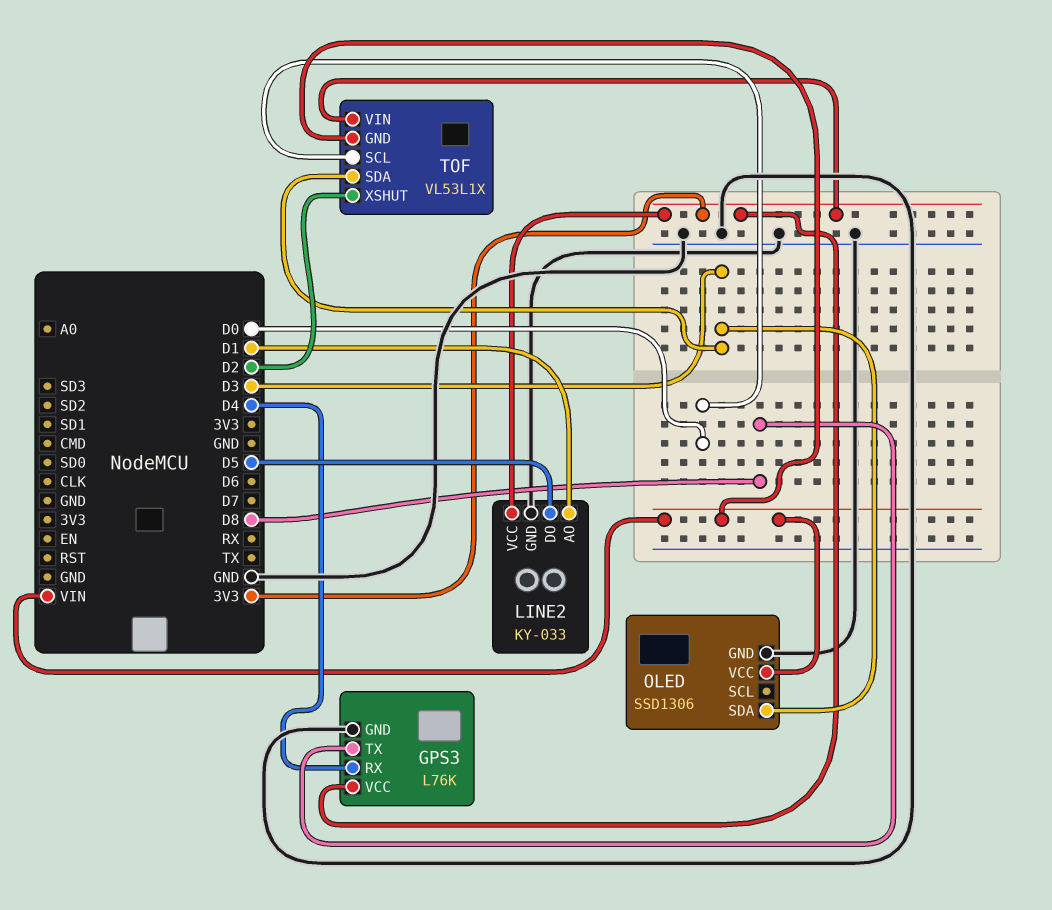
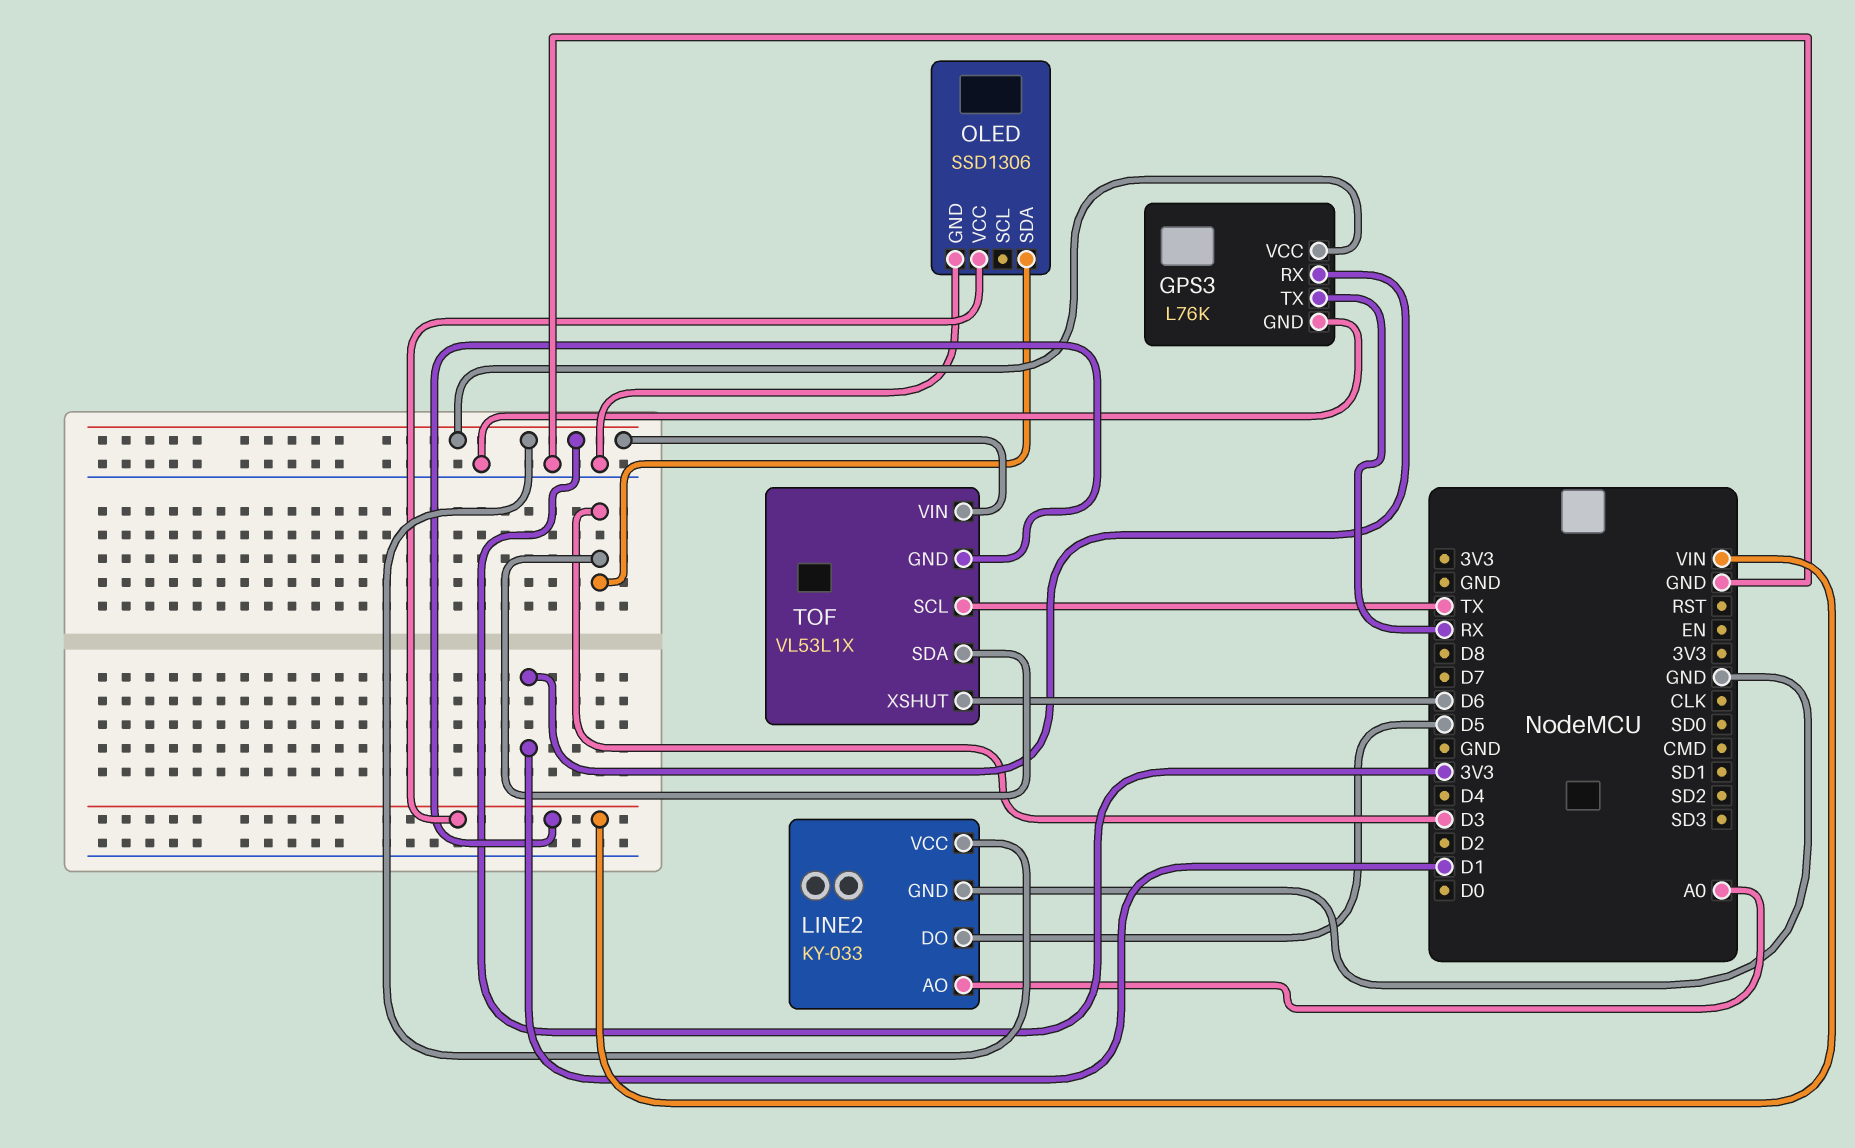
GPS3 pin RX: D4 -> D1
GPS3 pin TX: D8 -> RX
LINE2 pin AO: D1 -> A0
TOF pin SCL: D0 -> TX
TOF pin XSHUT: D2 -> D6

